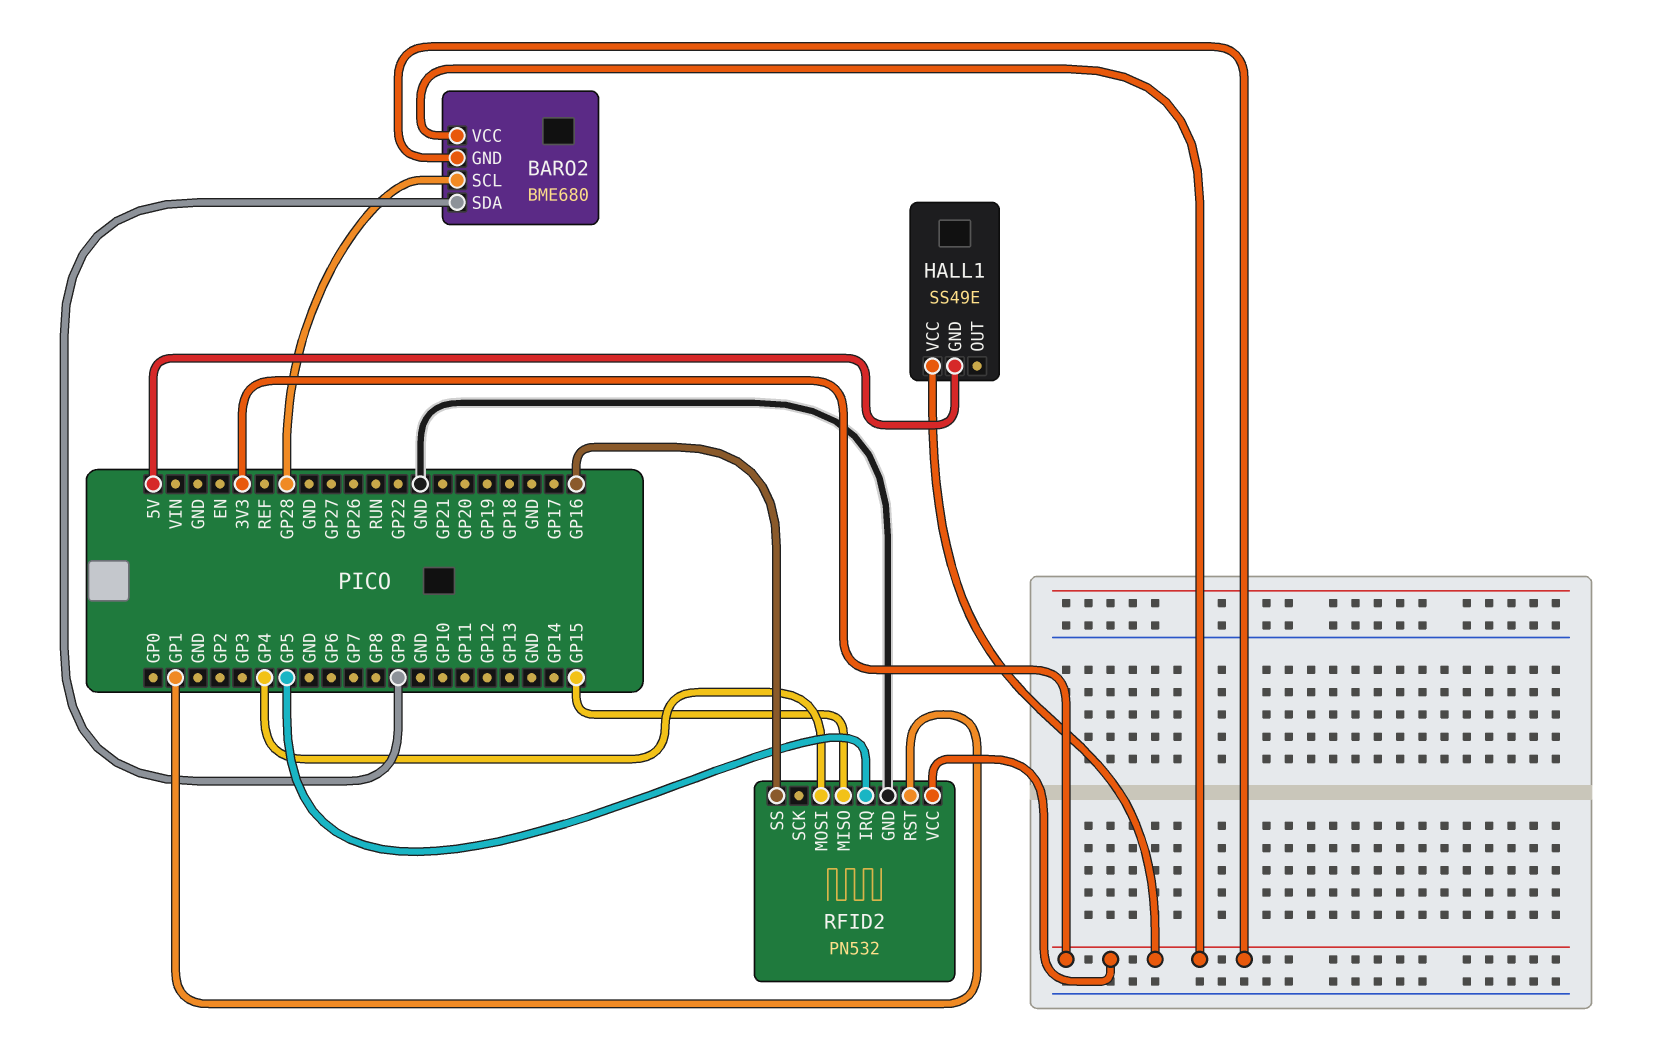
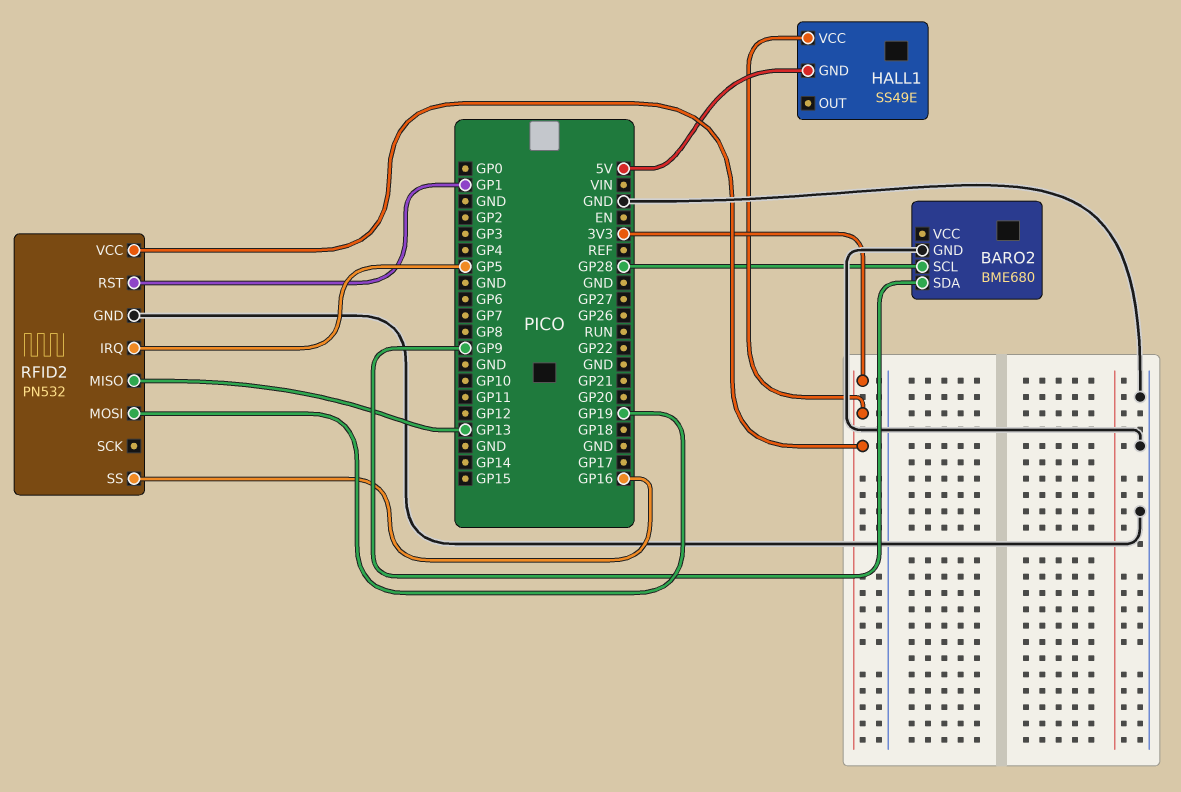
BARO2 pin GND: 3V3 -> GND
BARO2 pin VCC: 3V3 -> none
RFID2 pin MISO: GP15 -> GP13
RFID2 pin MOSI: GP4 -> GP19

